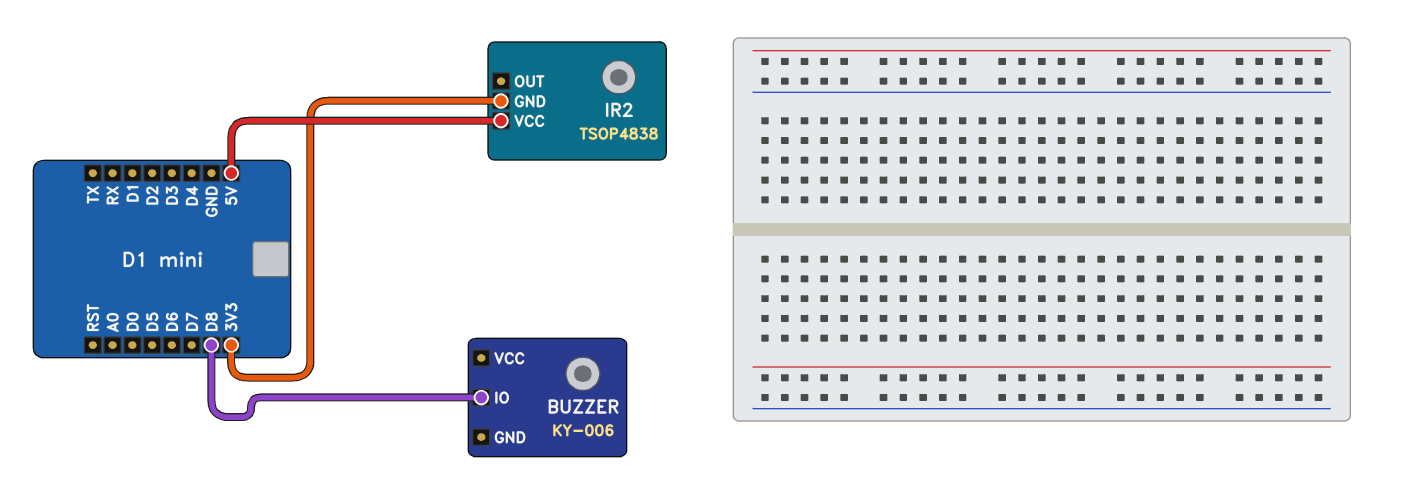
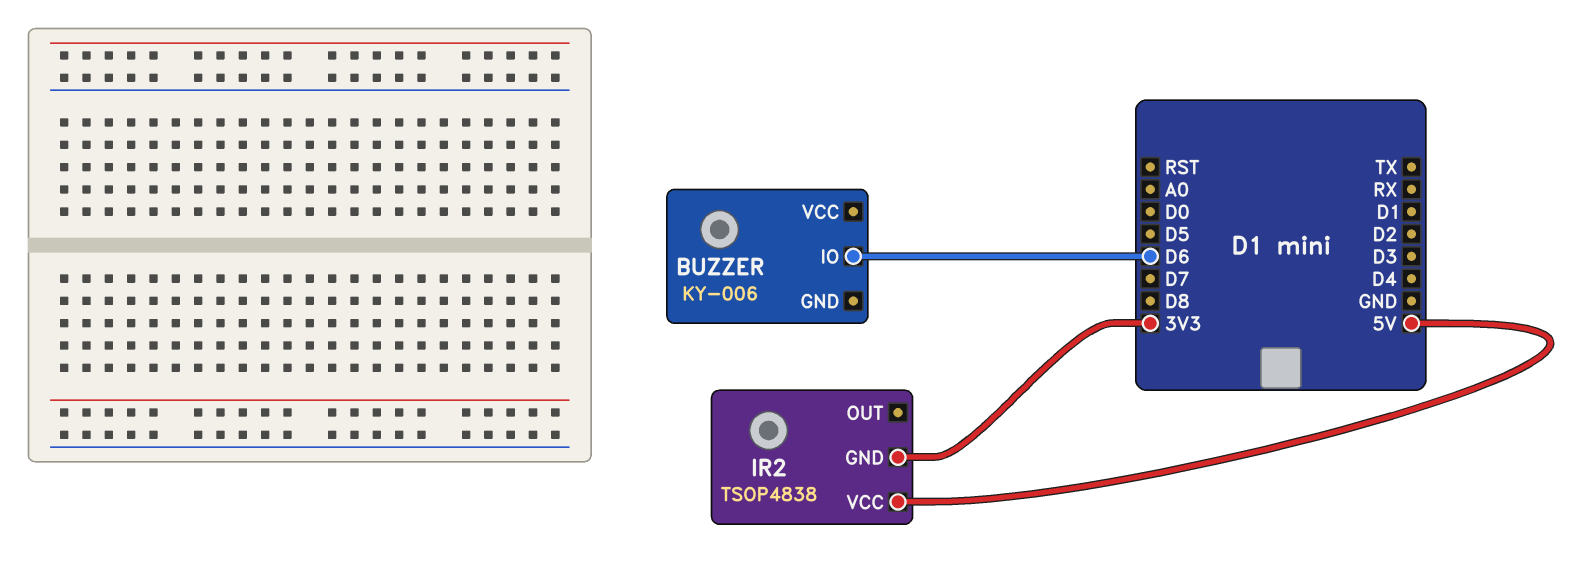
BUZZER pin IO: D8 -> D6

